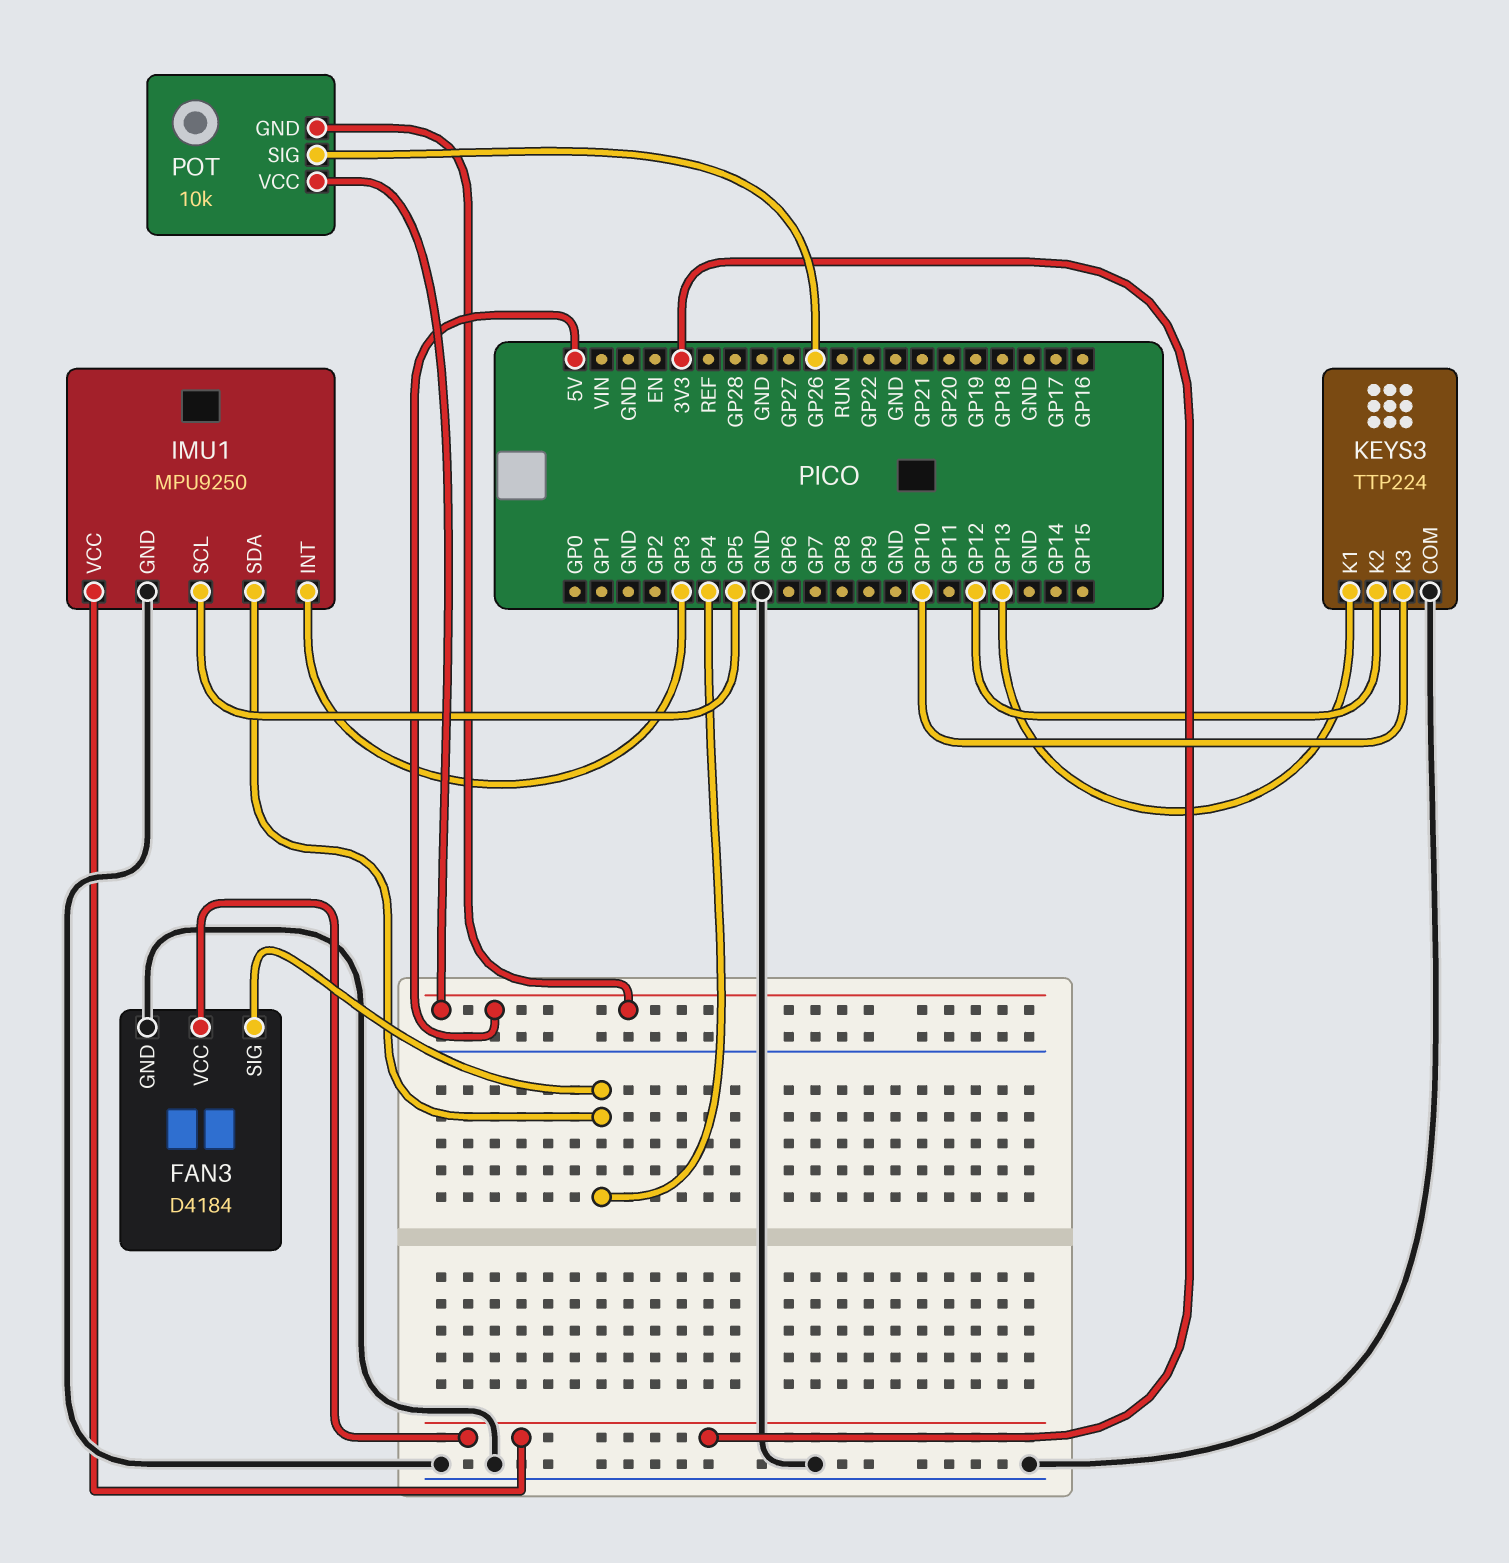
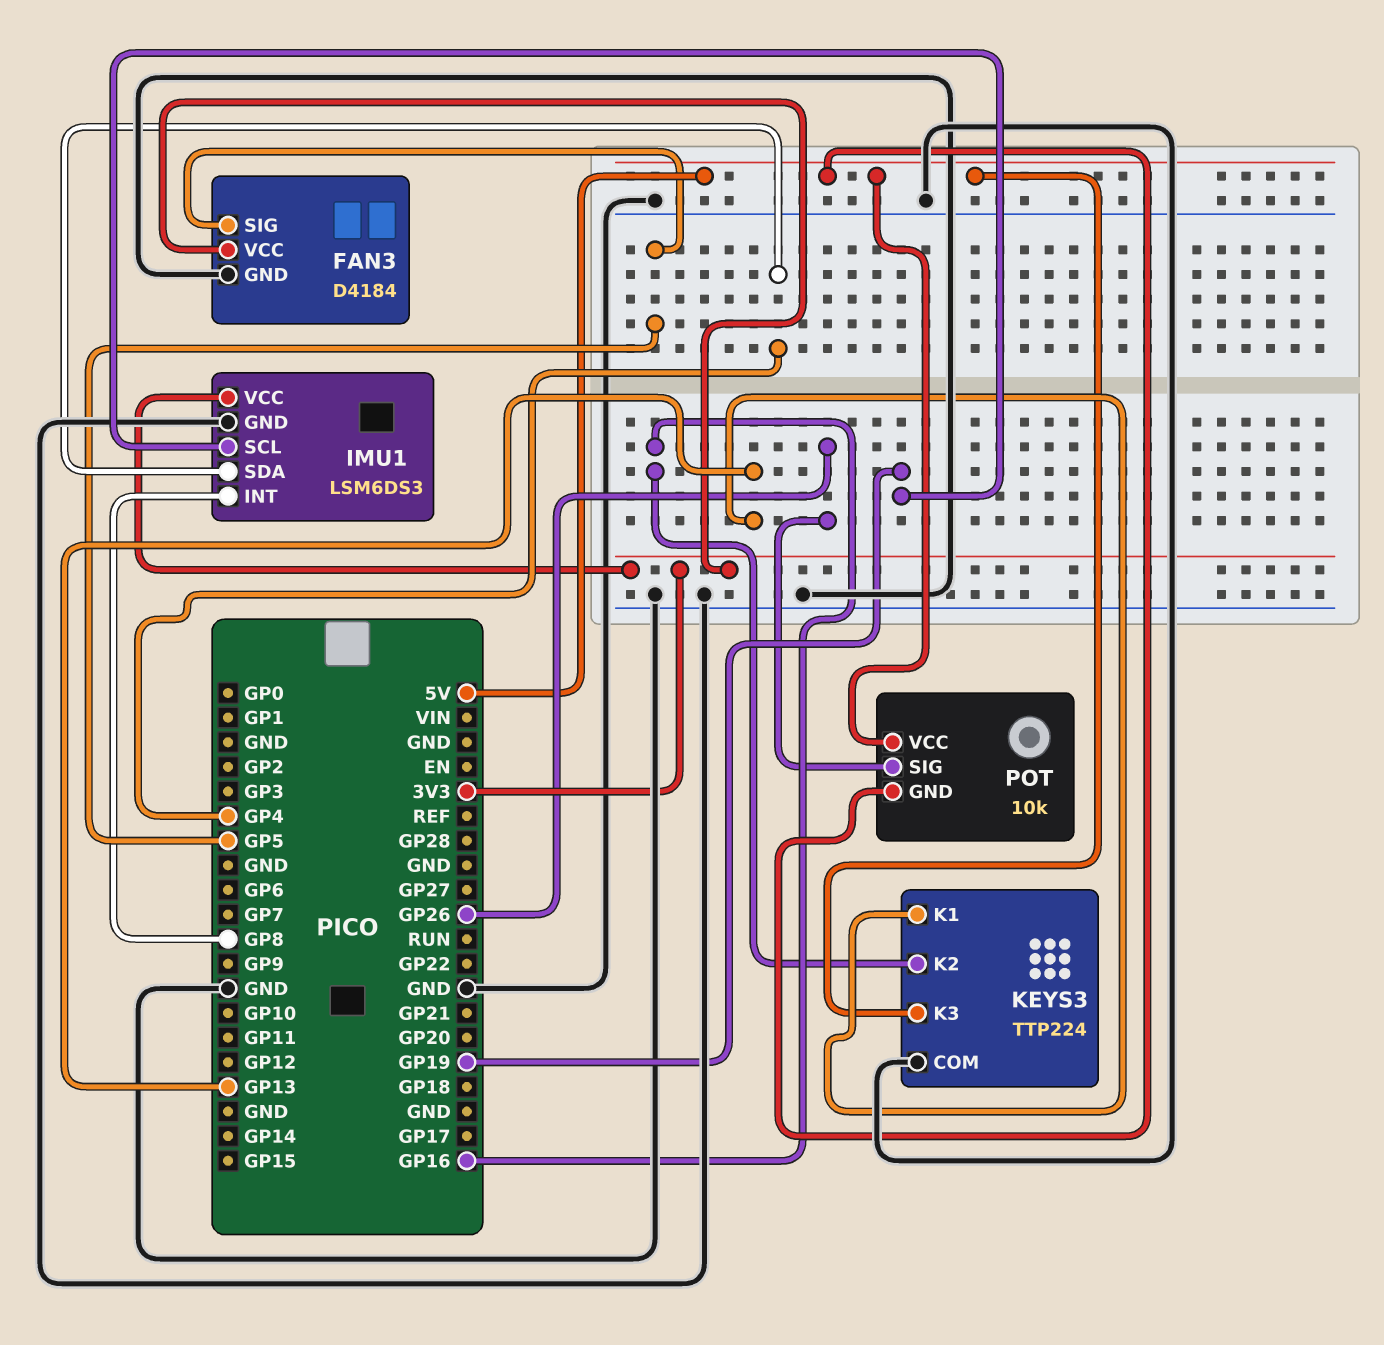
FAN3 pin SIG: GP4 -> GP5
IMU1: MPU9250 -> LSM6DS3
IMU1 pin INT: GP3 -> GP8
IMU1 pin SCL: GP5 -> GP19
KEYS3 pin K2: GP12 -> GP16
KEYS3 pin K3: GP10 -> 5V

